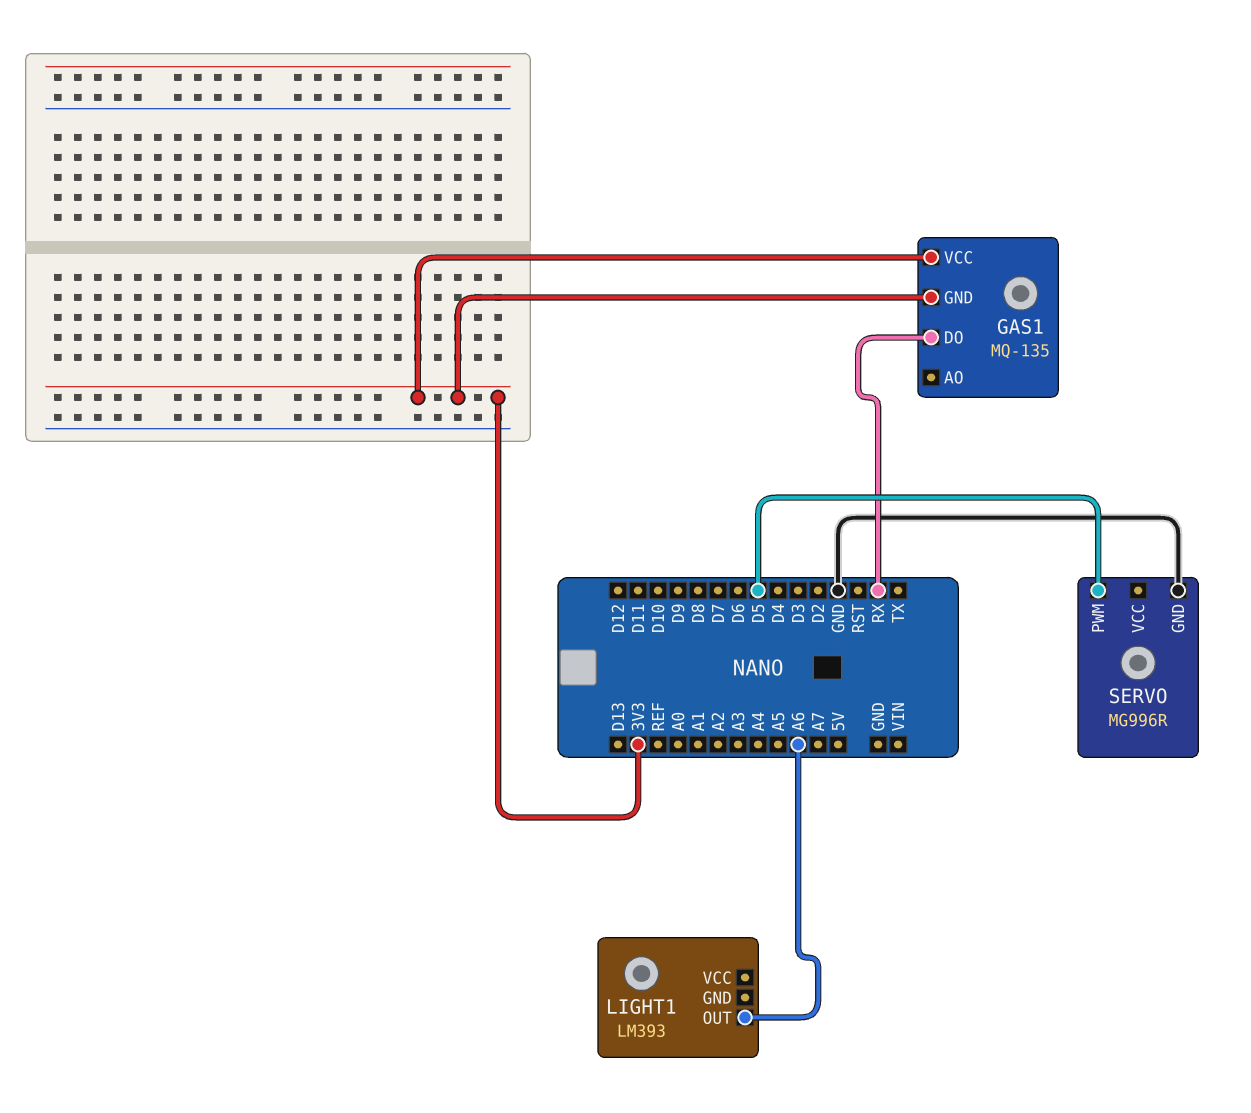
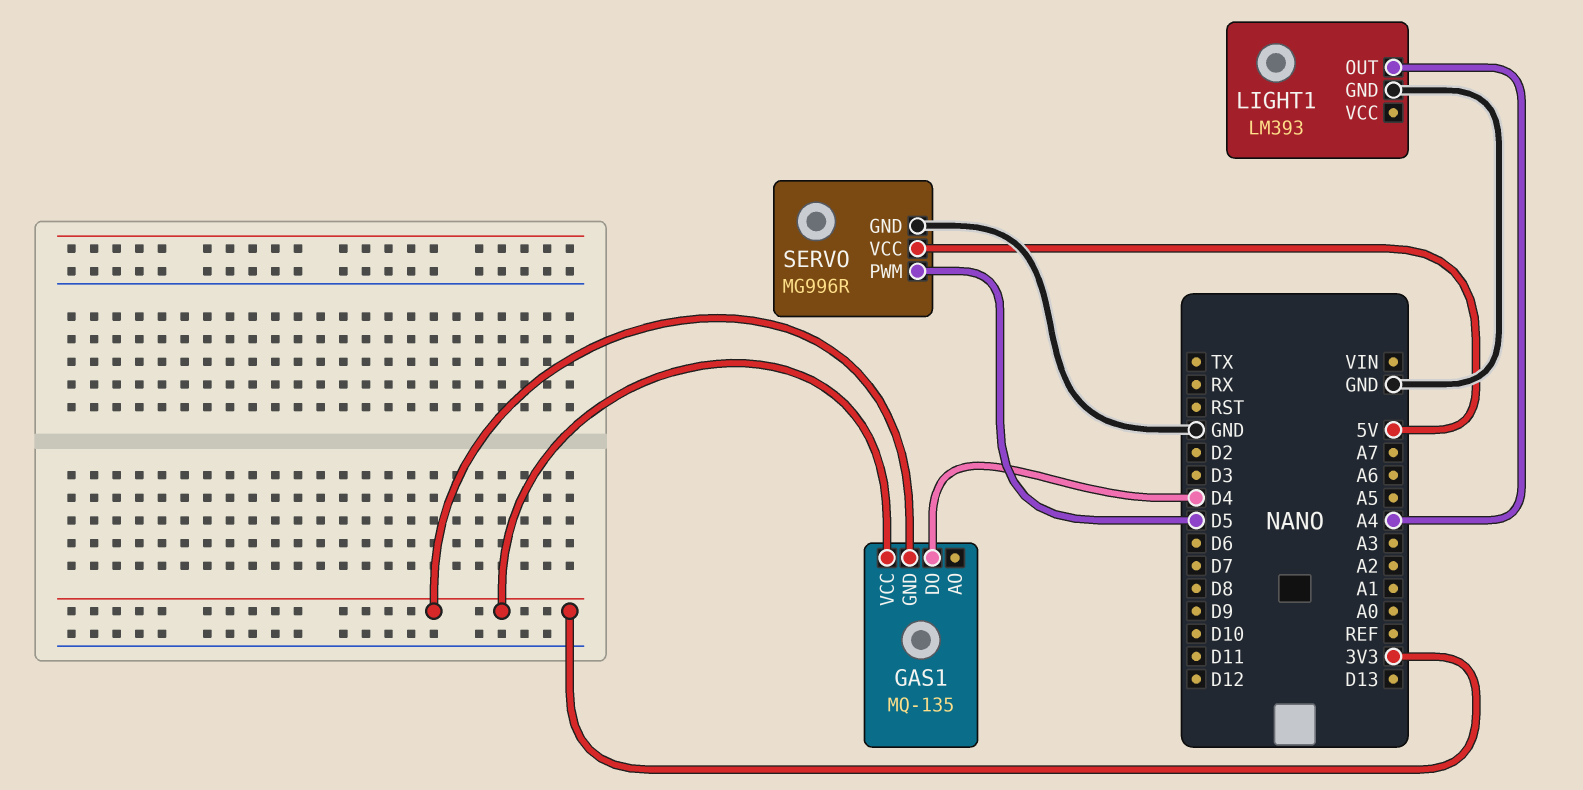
GAS1 pin DO: RX -> D4
LIGHT1 pin GND: none -> GND
LIGHT1 pin OUT: A6 -> A4
SERVO pin VCC: none -> 5V

